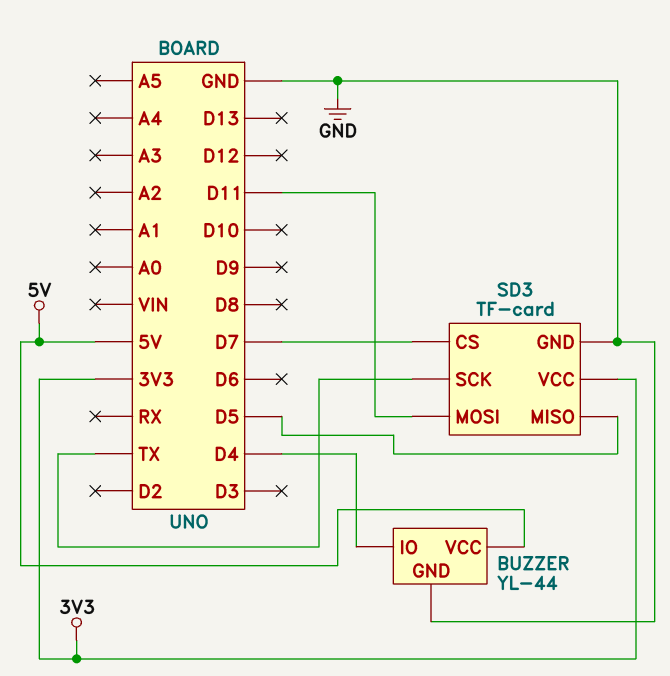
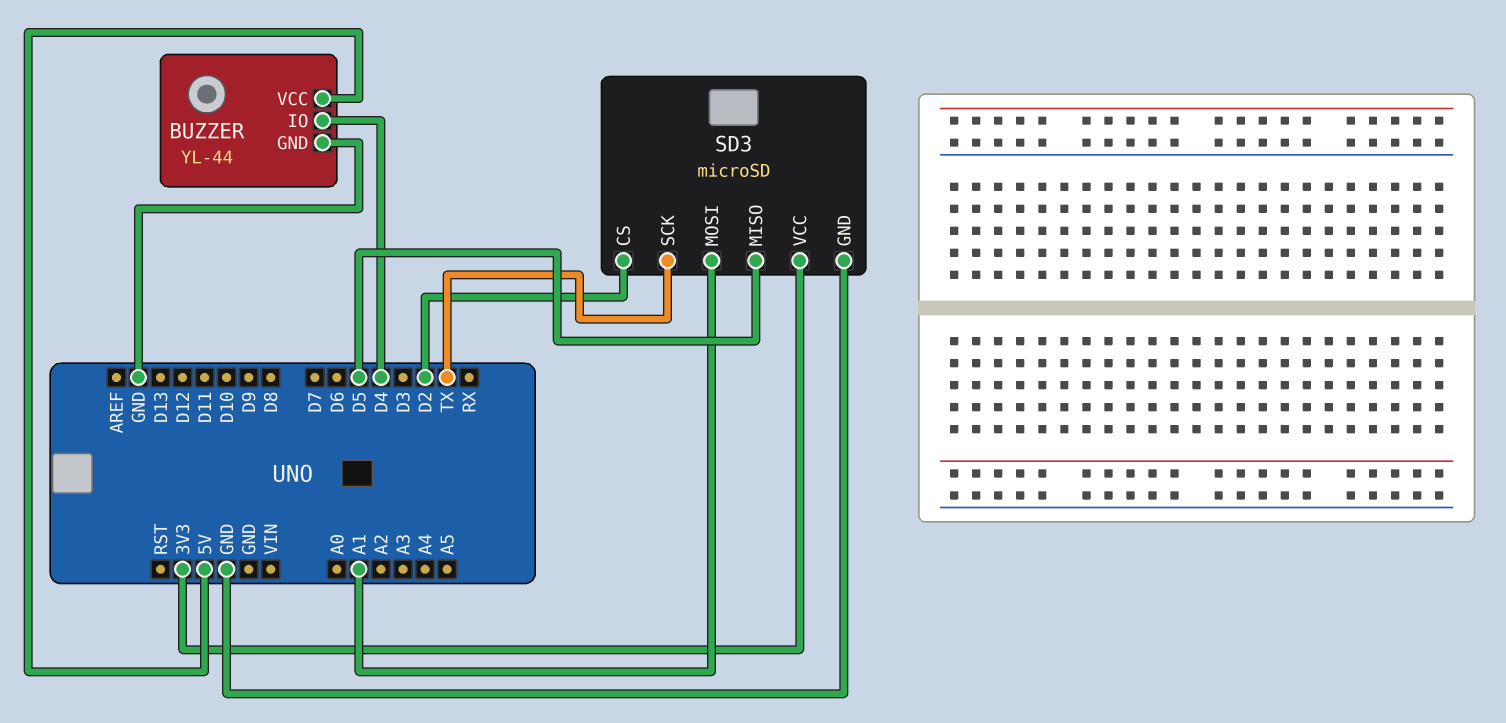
SD3: TF-card -> microSD
SD3 pin CS: D7 -> D2
SD3 pin MOSI: D11 -> A1

